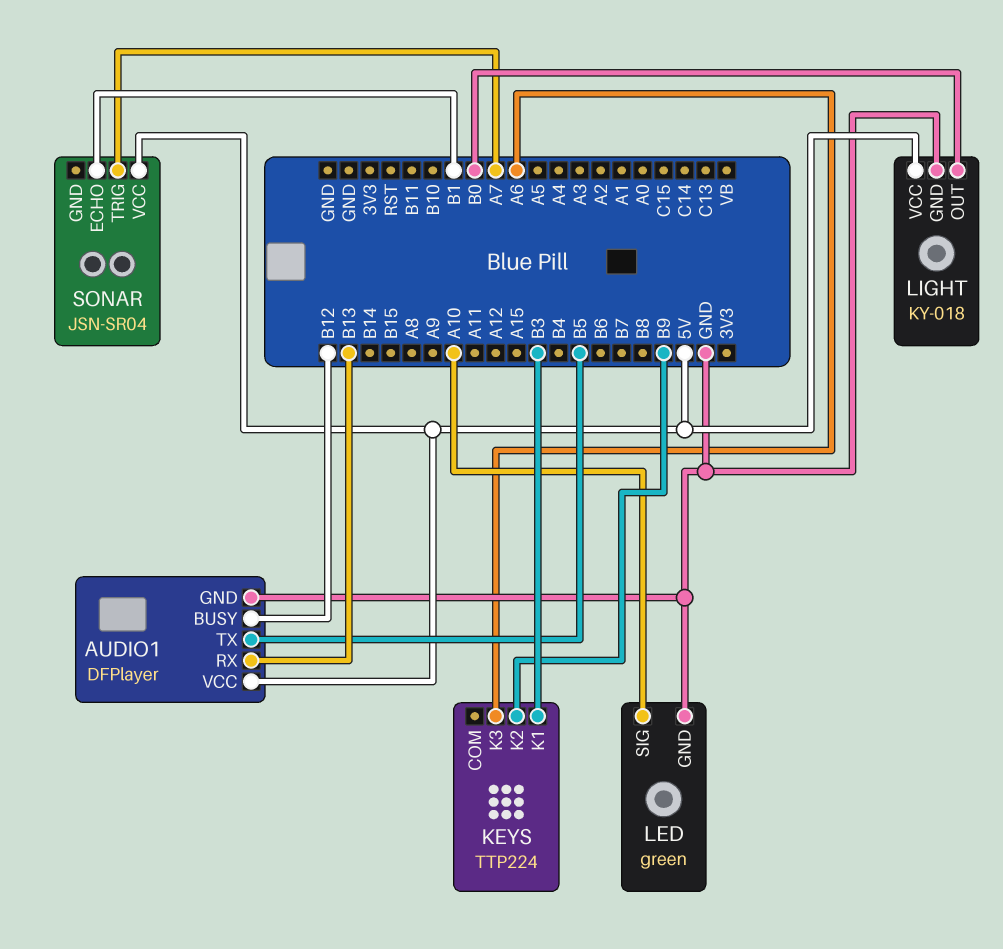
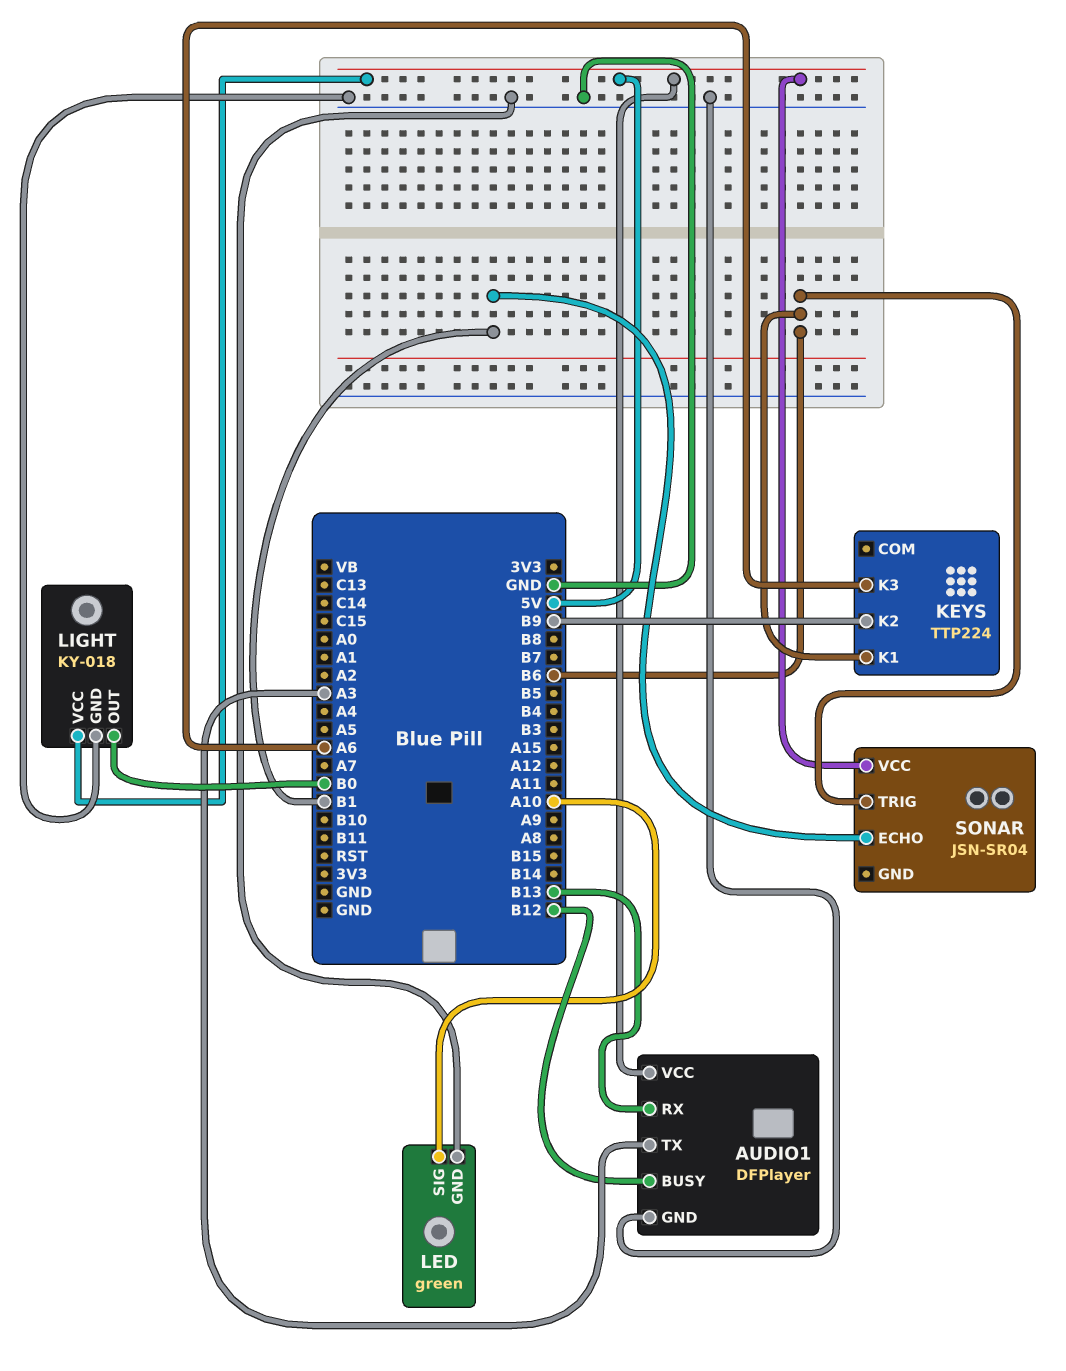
AUDIO1 pin TX: B5 -> A3
KEYS pin K1: B3 -> B6
SONAR pin TRIG: A7 -> B6

